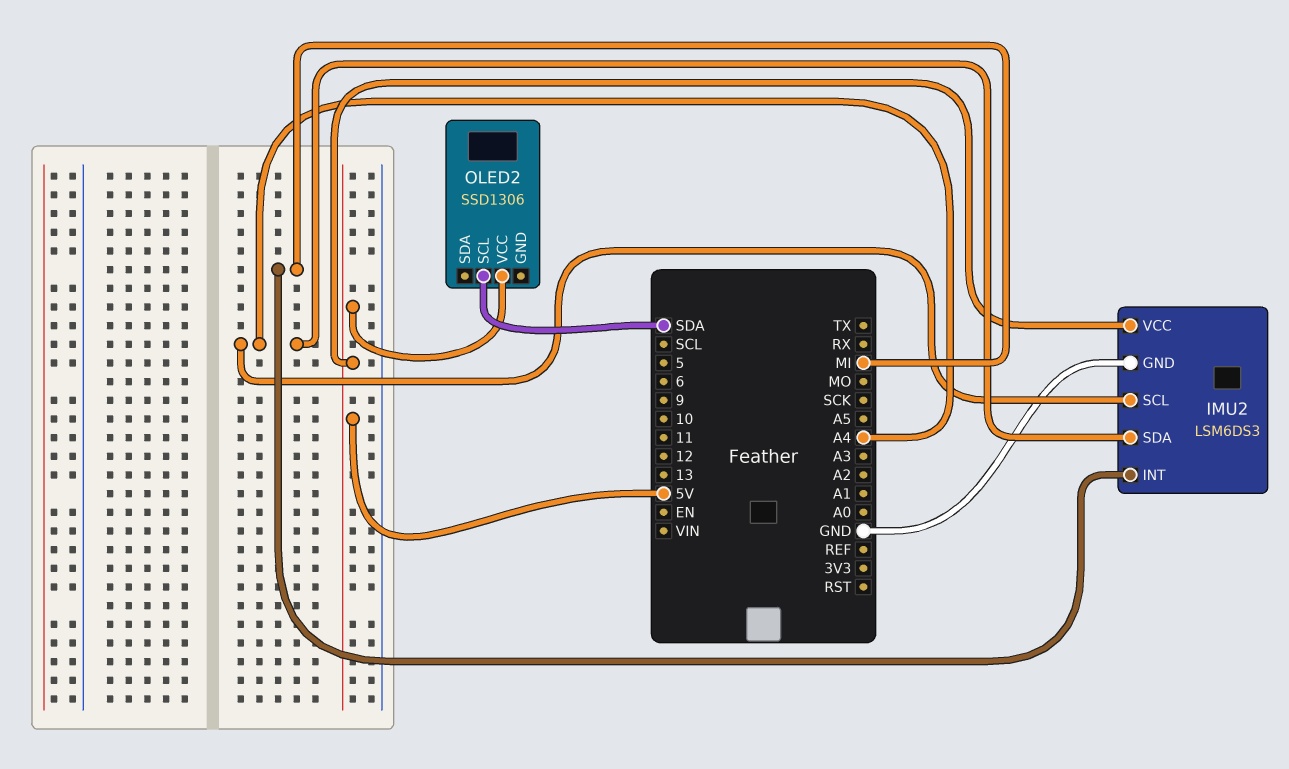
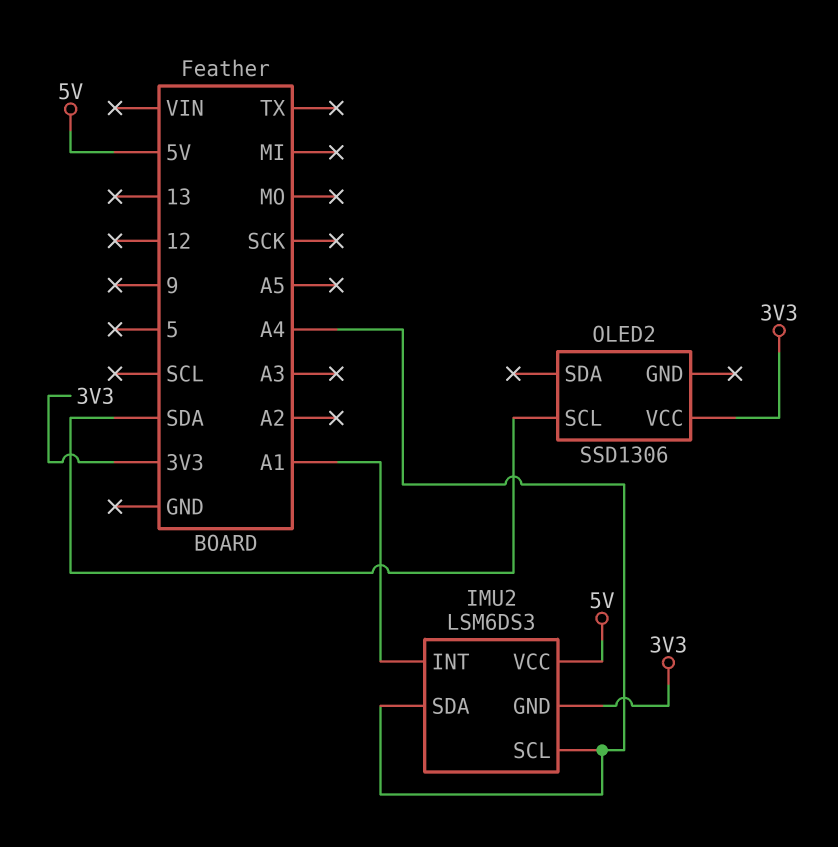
IMU2 pin GND: GND -> 3V3
IMU2 pin INT: MI -> A1
OLED2 pin VCC: 5V -> 3V3

